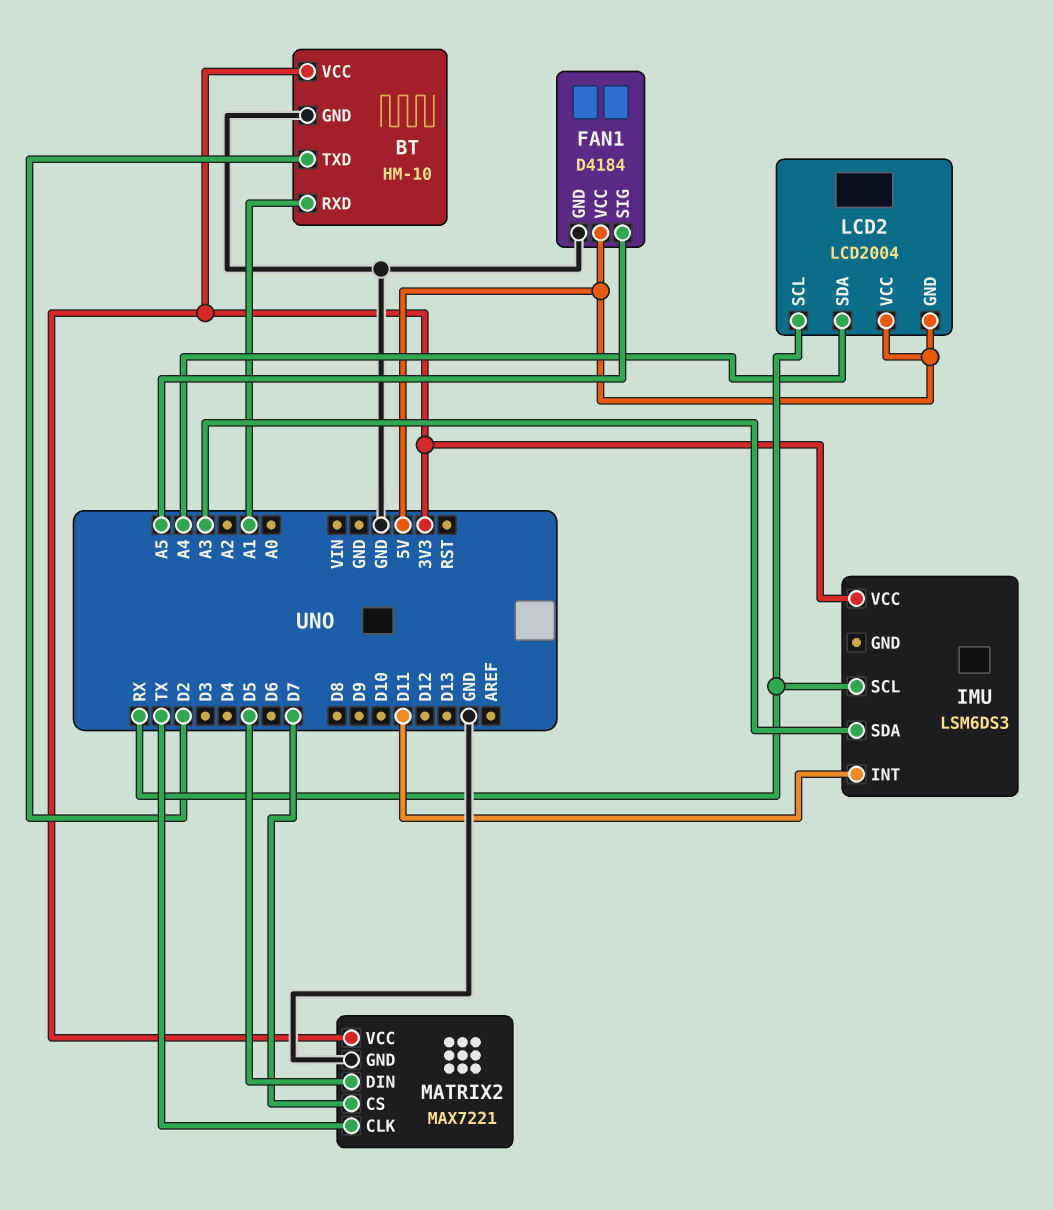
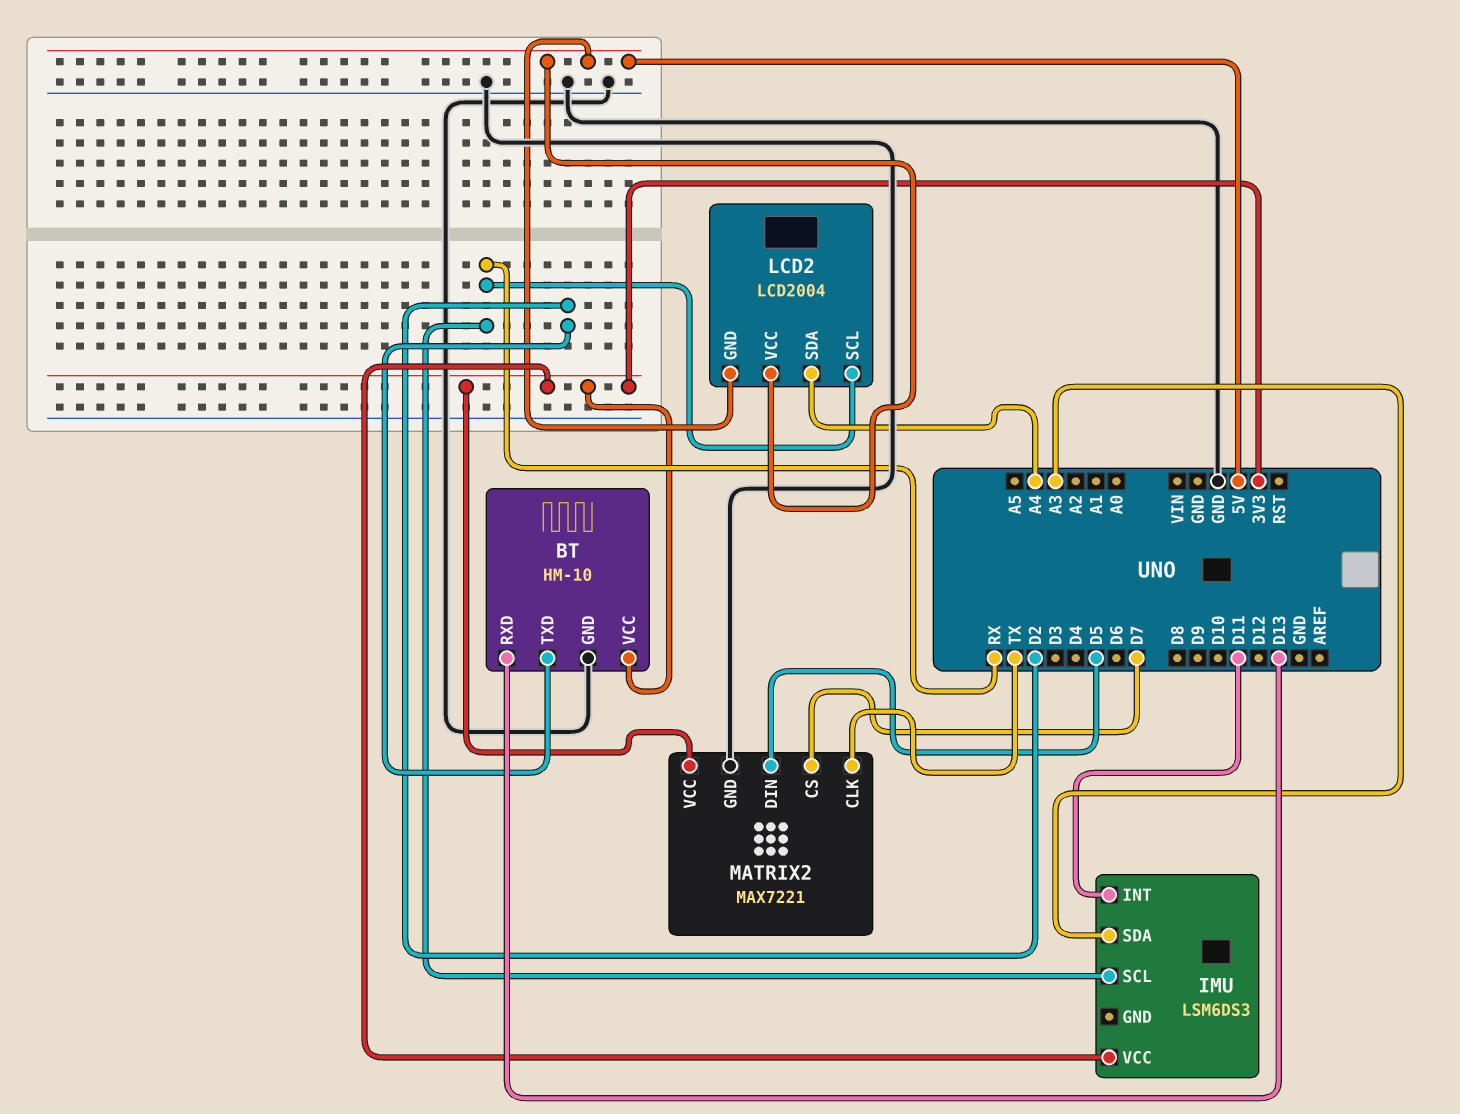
BT pin RXD: A1 -> D13
FAN1: D4184 -> none
FAN1 pin GND: GND -> none
FAN1 pin SIG: A5 -> none
FAN1 pin VCC: 5V -> none

